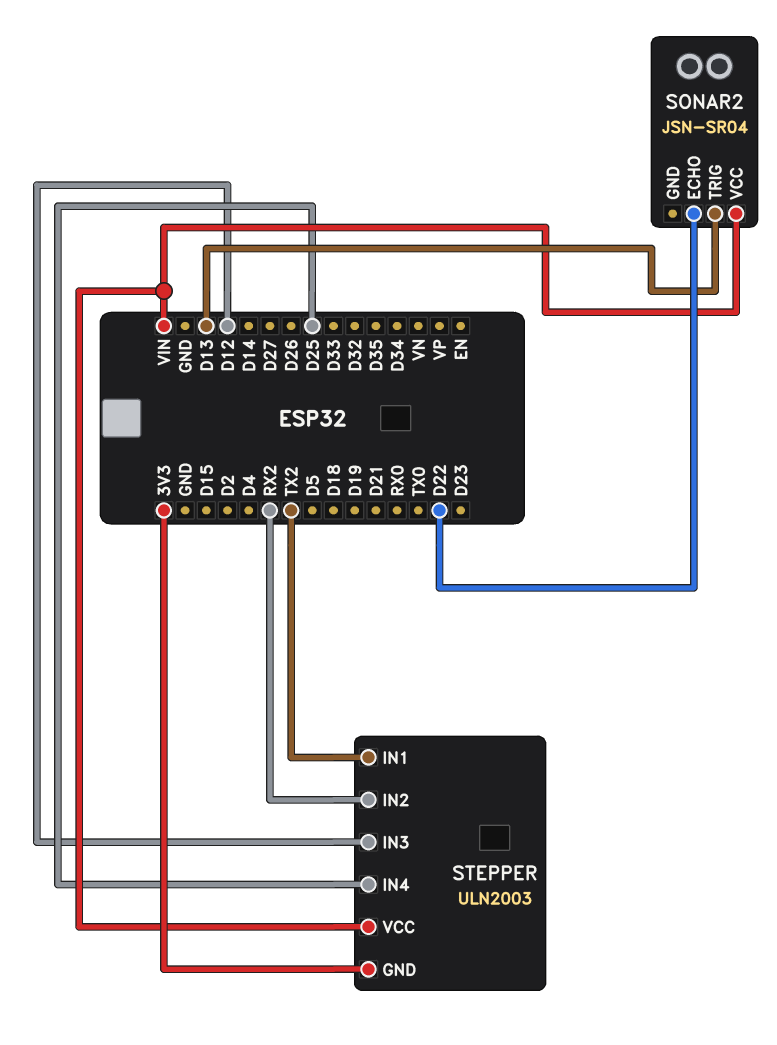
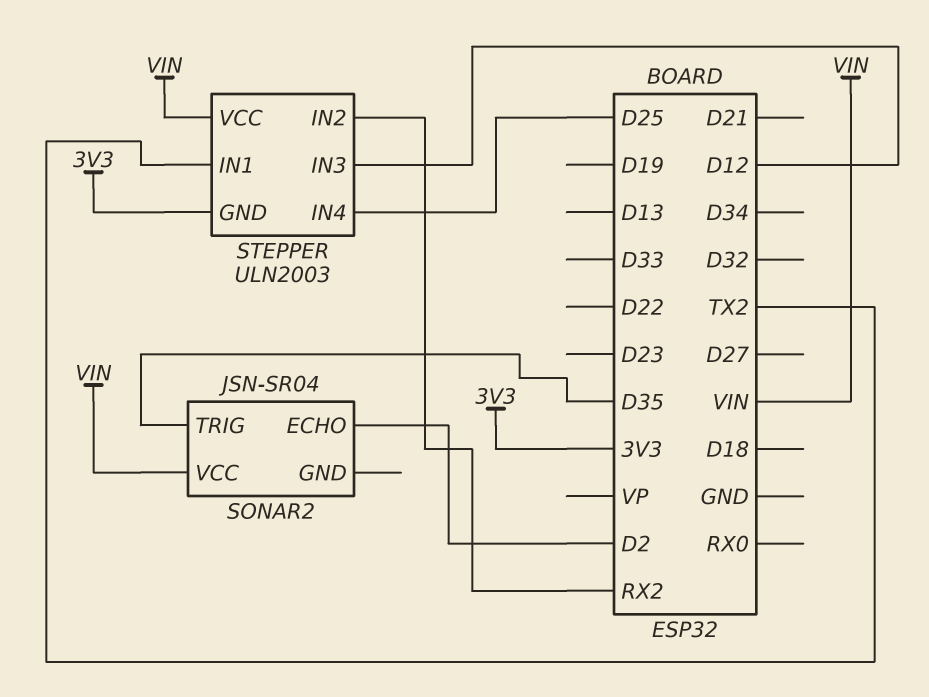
SONAR2 pin ECHO: D22 -> D2
SONAR2 pin TRIG: D13 -> D35

